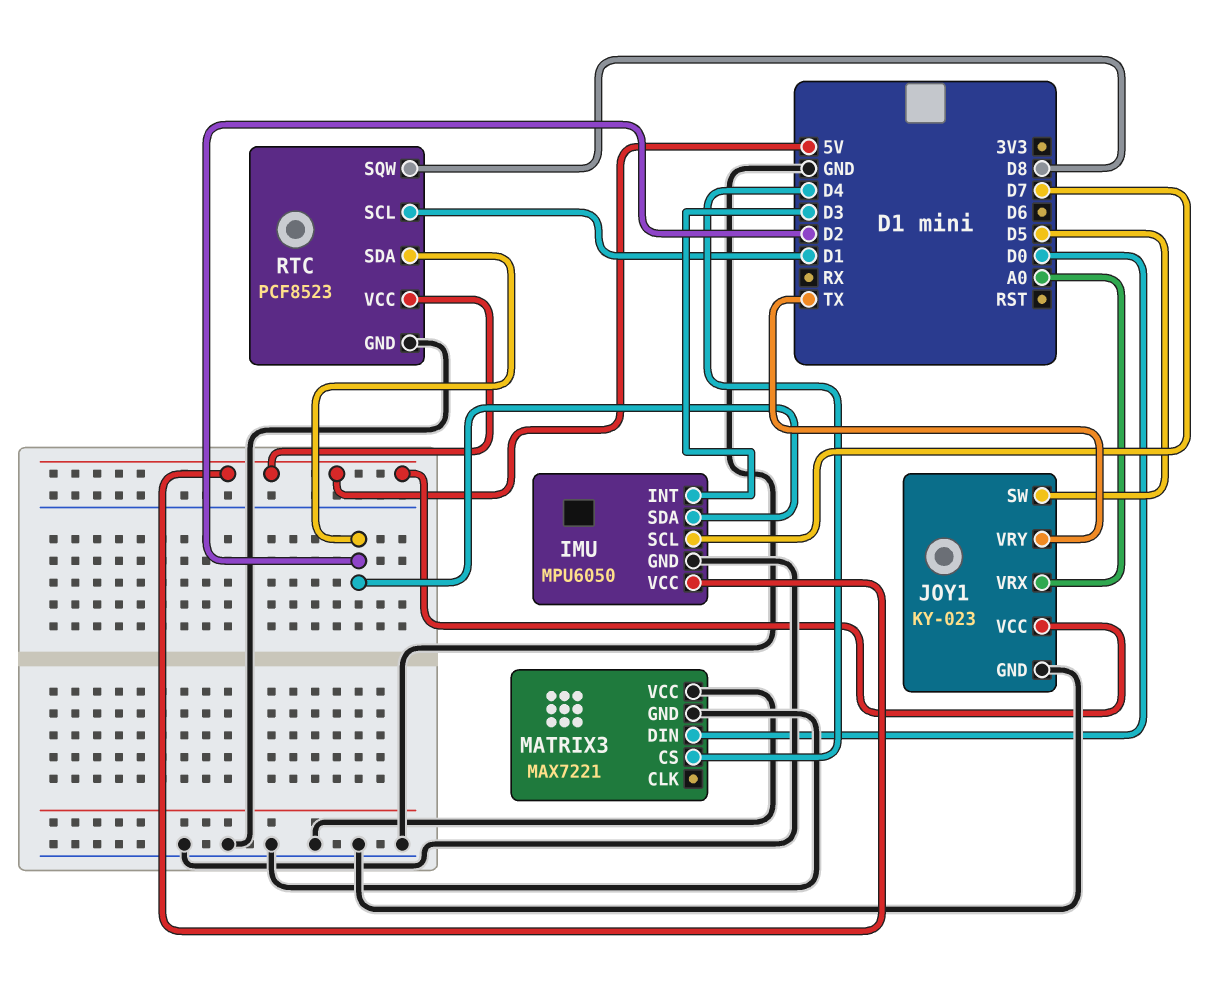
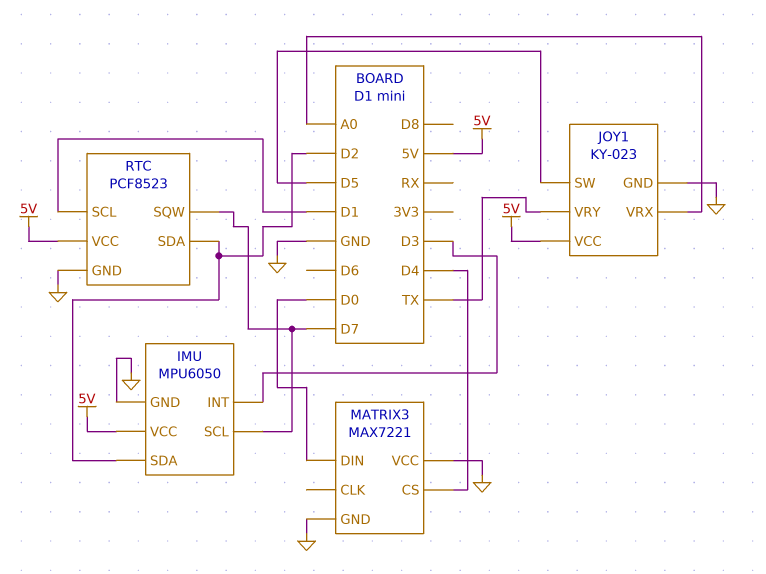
RTC pin SQW: D8 -> D7

